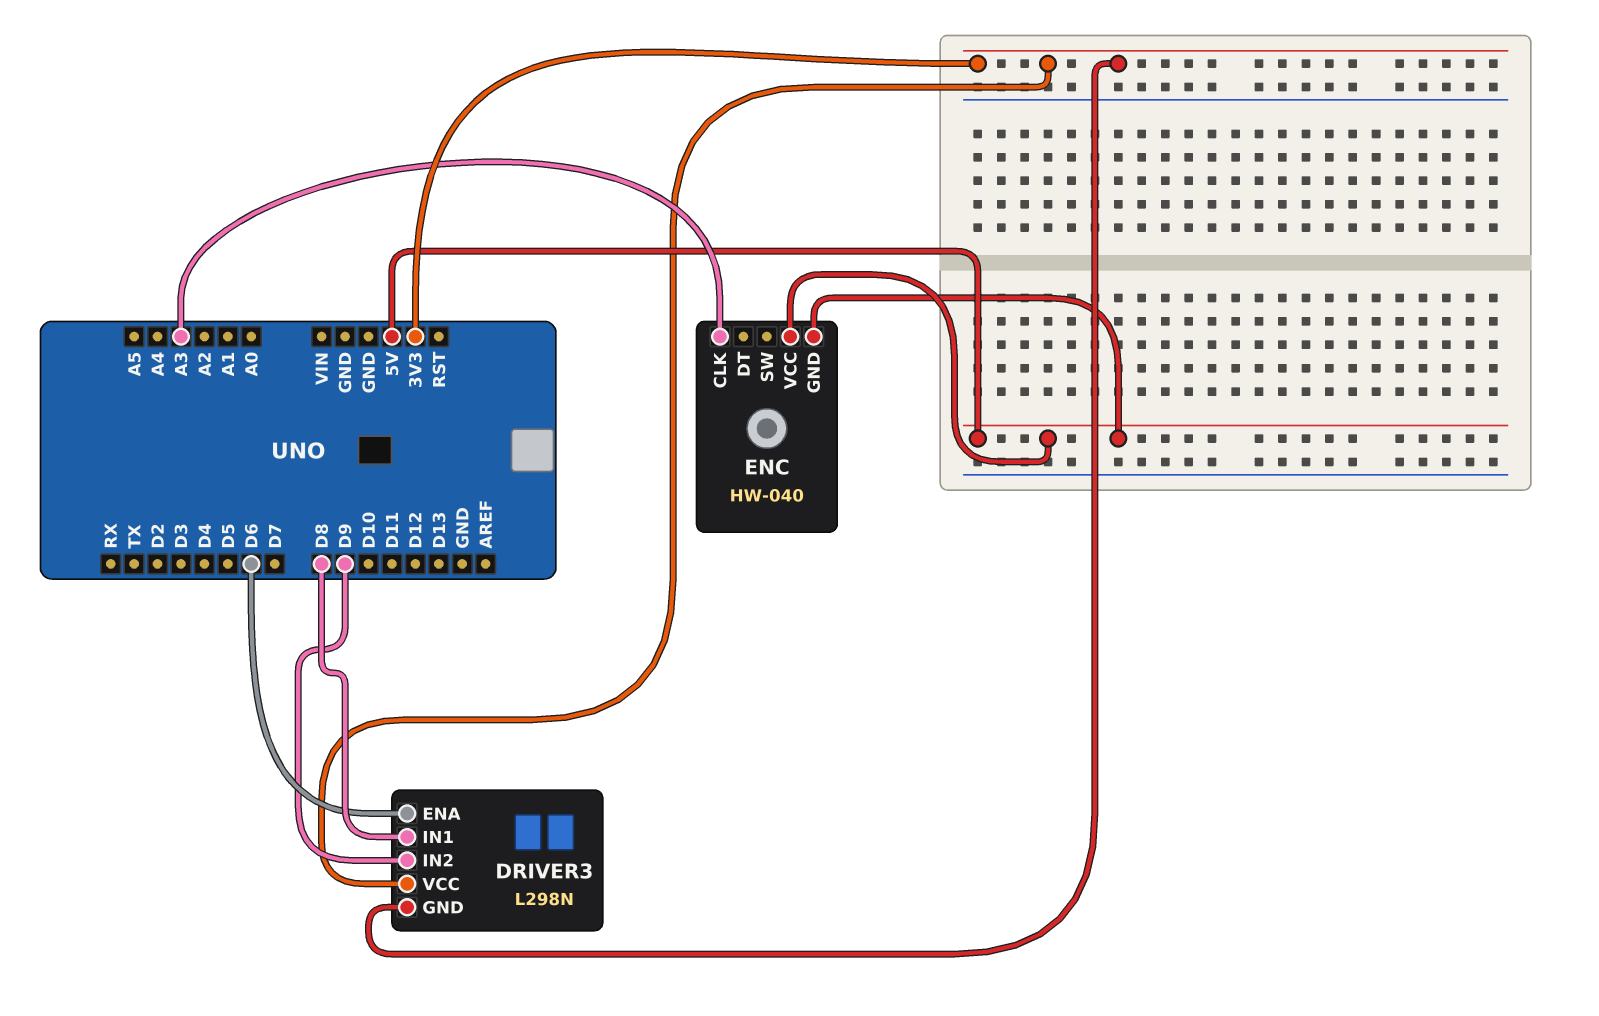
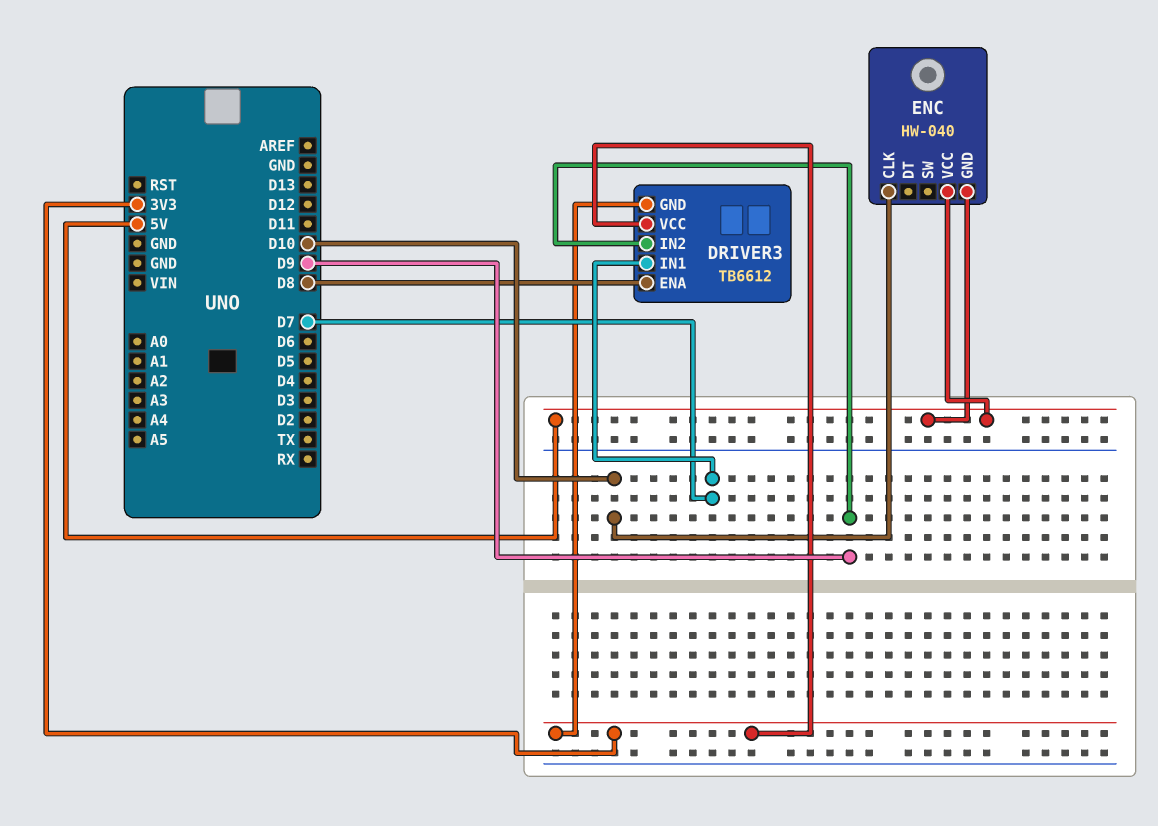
DRIVER3: L298N -> TB6612
DRIVER3 pin ENA: D6 -> D8
DRIVER3 pin IN1: D8 -> D7
ENC pin CLK: A3 -> D10

